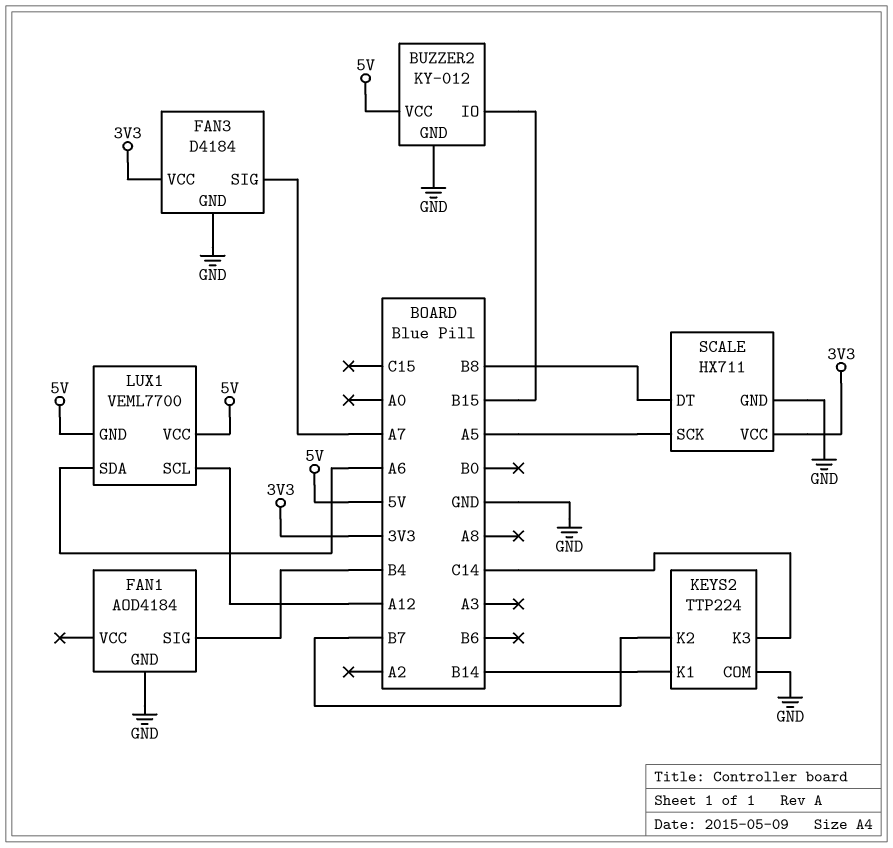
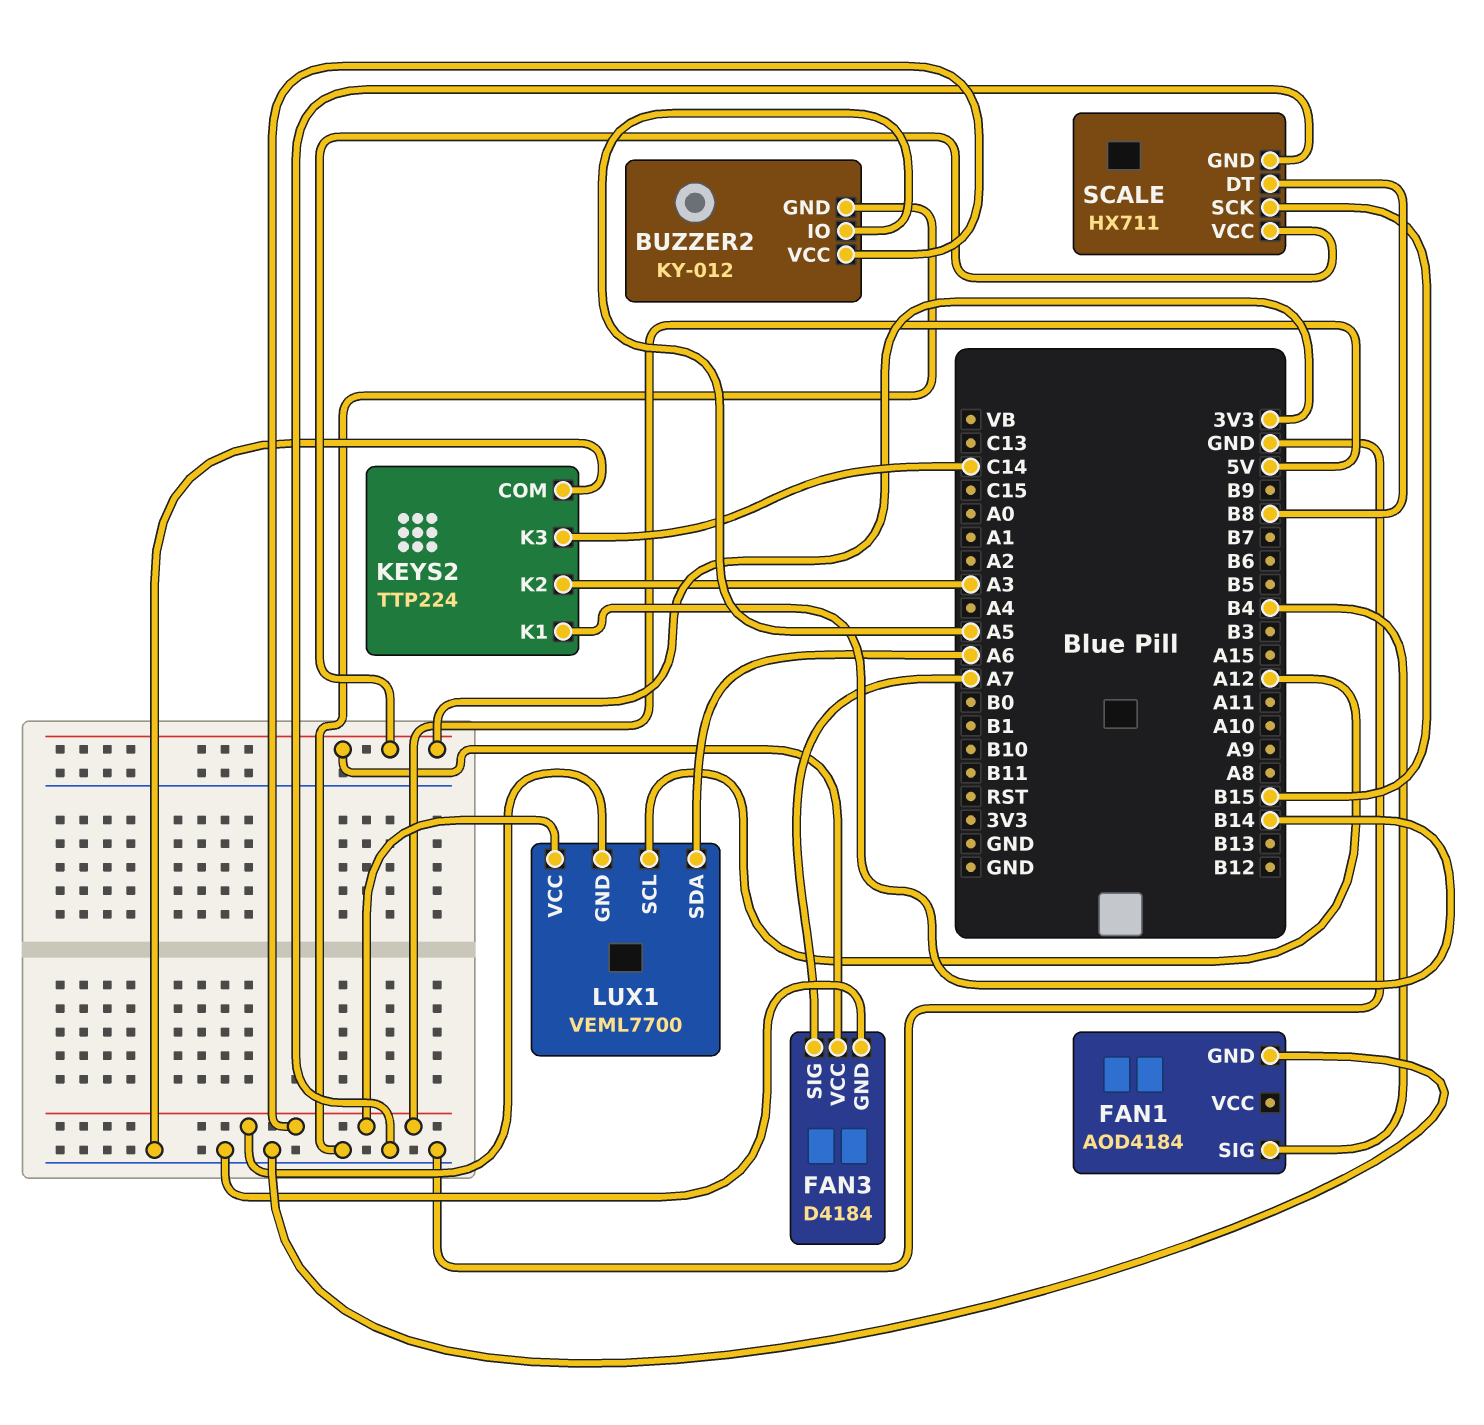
BUZZER2 pin IO: B15 -> A5
KEYS2 pin K2: B7 -> A3
SCALE pin SCK: A5 -> B15

